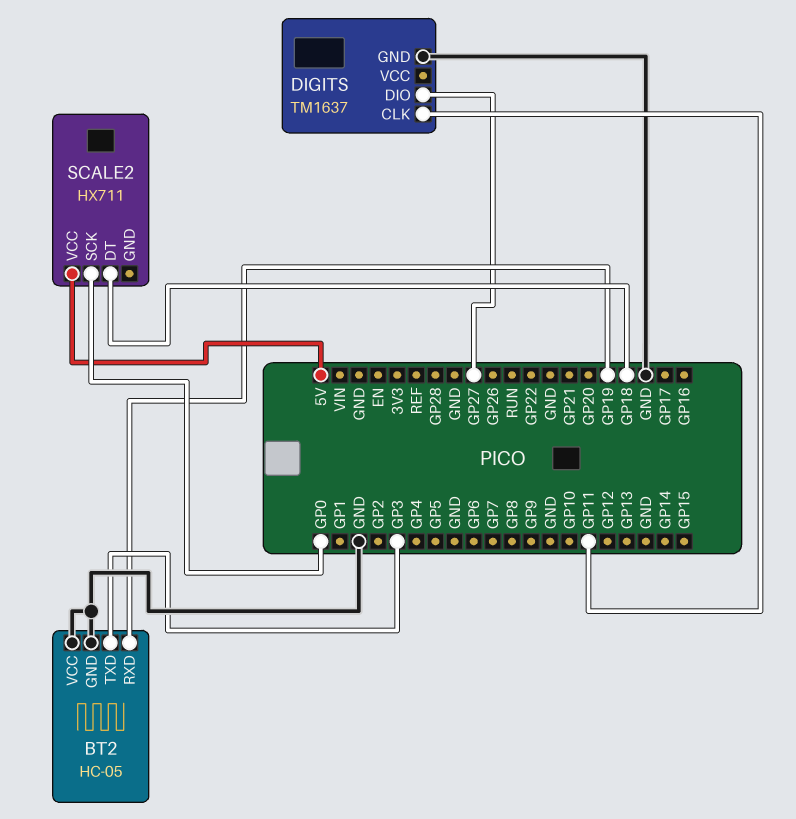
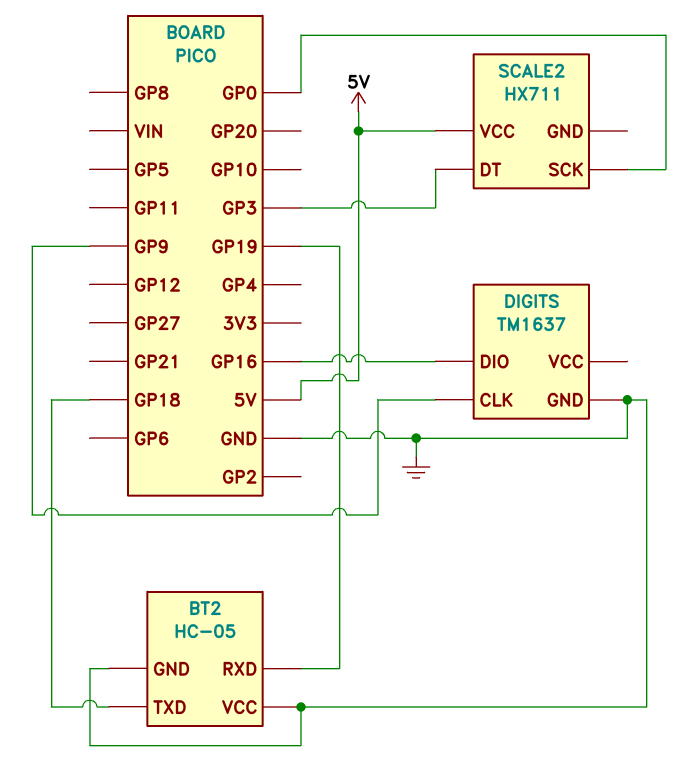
BT2 pin TXD: GP3 -> GP18
DIGITS pin CLK: GP11 -> GP9
DIGITS pin DIO: GP27 -> GP16
SCALE2 pin DT: GP18 -> GP3

